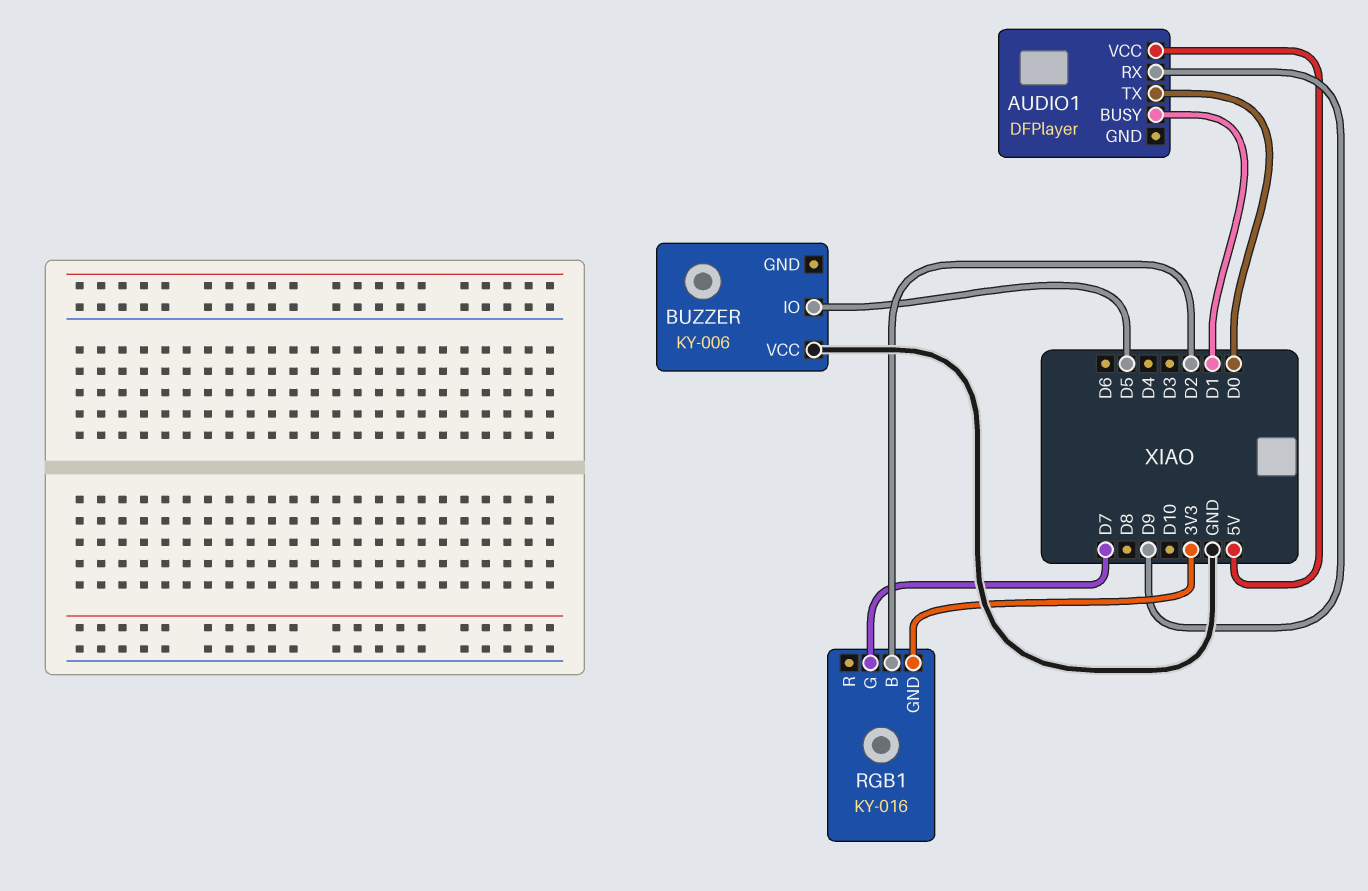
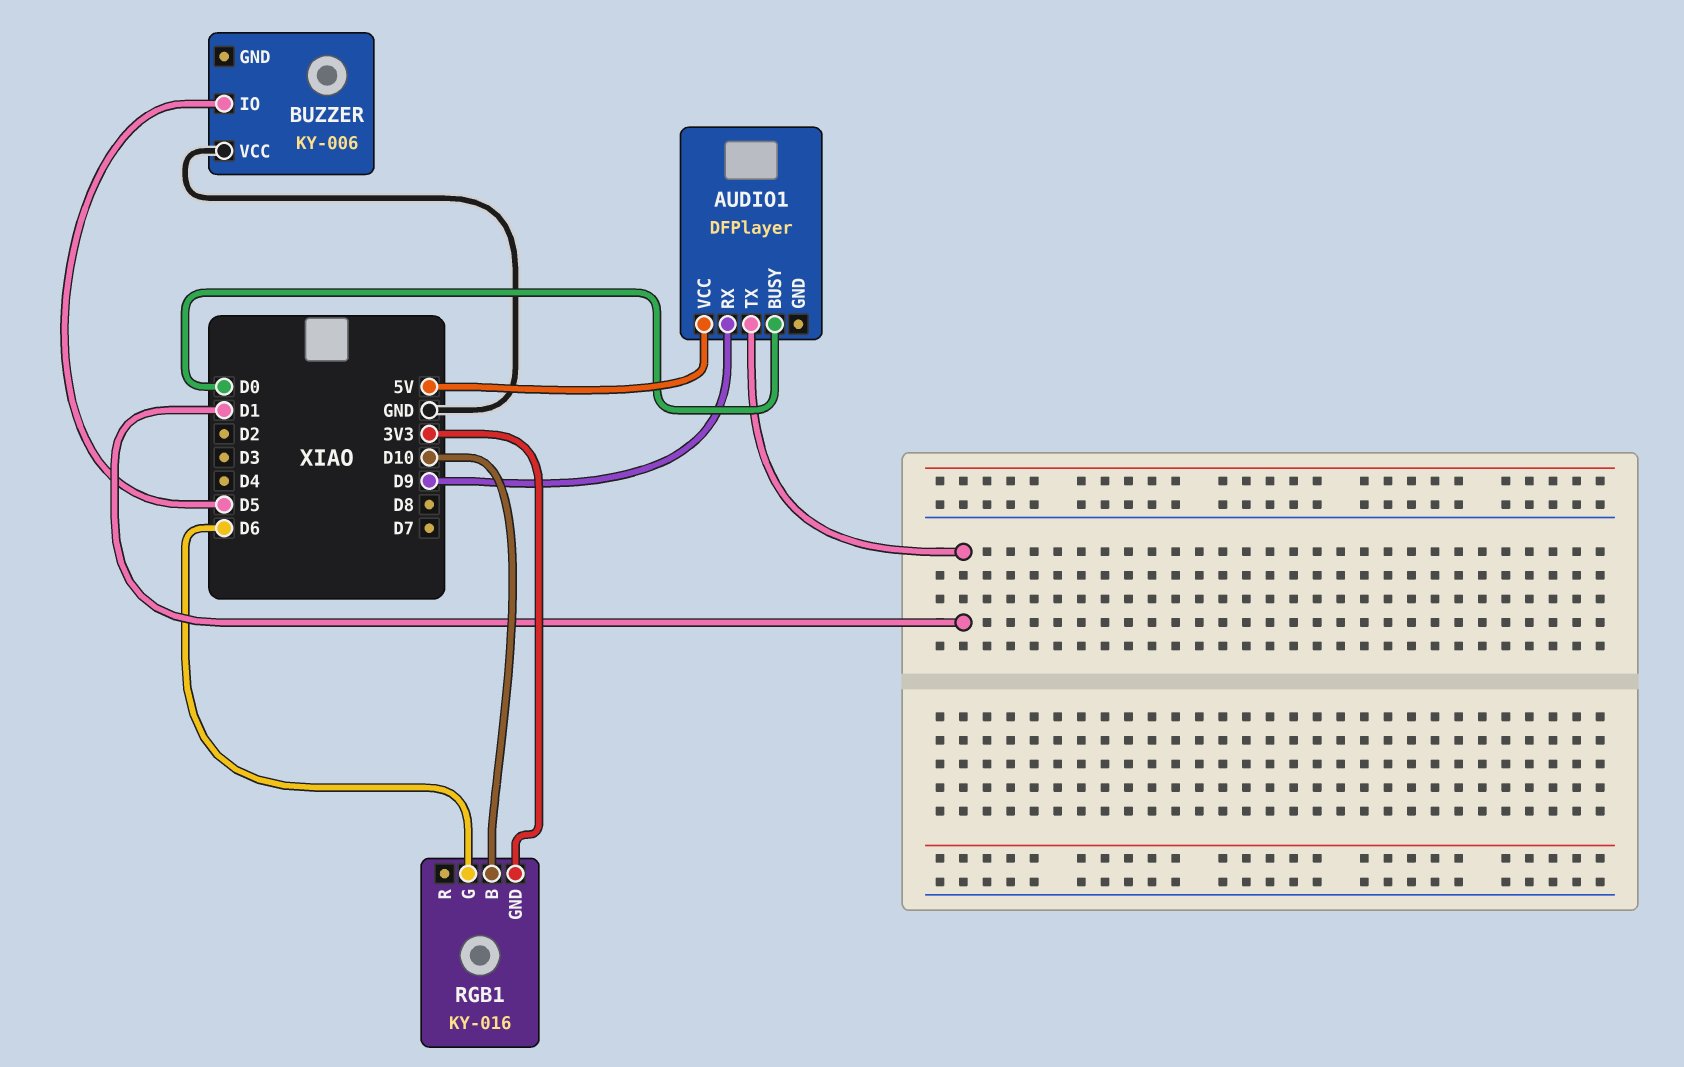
AUDIO1 pin BUSY: D1 -> D0
AUDIO1 pin TX: D0 -> D1
RGB1 pin B: D2 -> D10
RGB1 pin G: D7 -> D6

